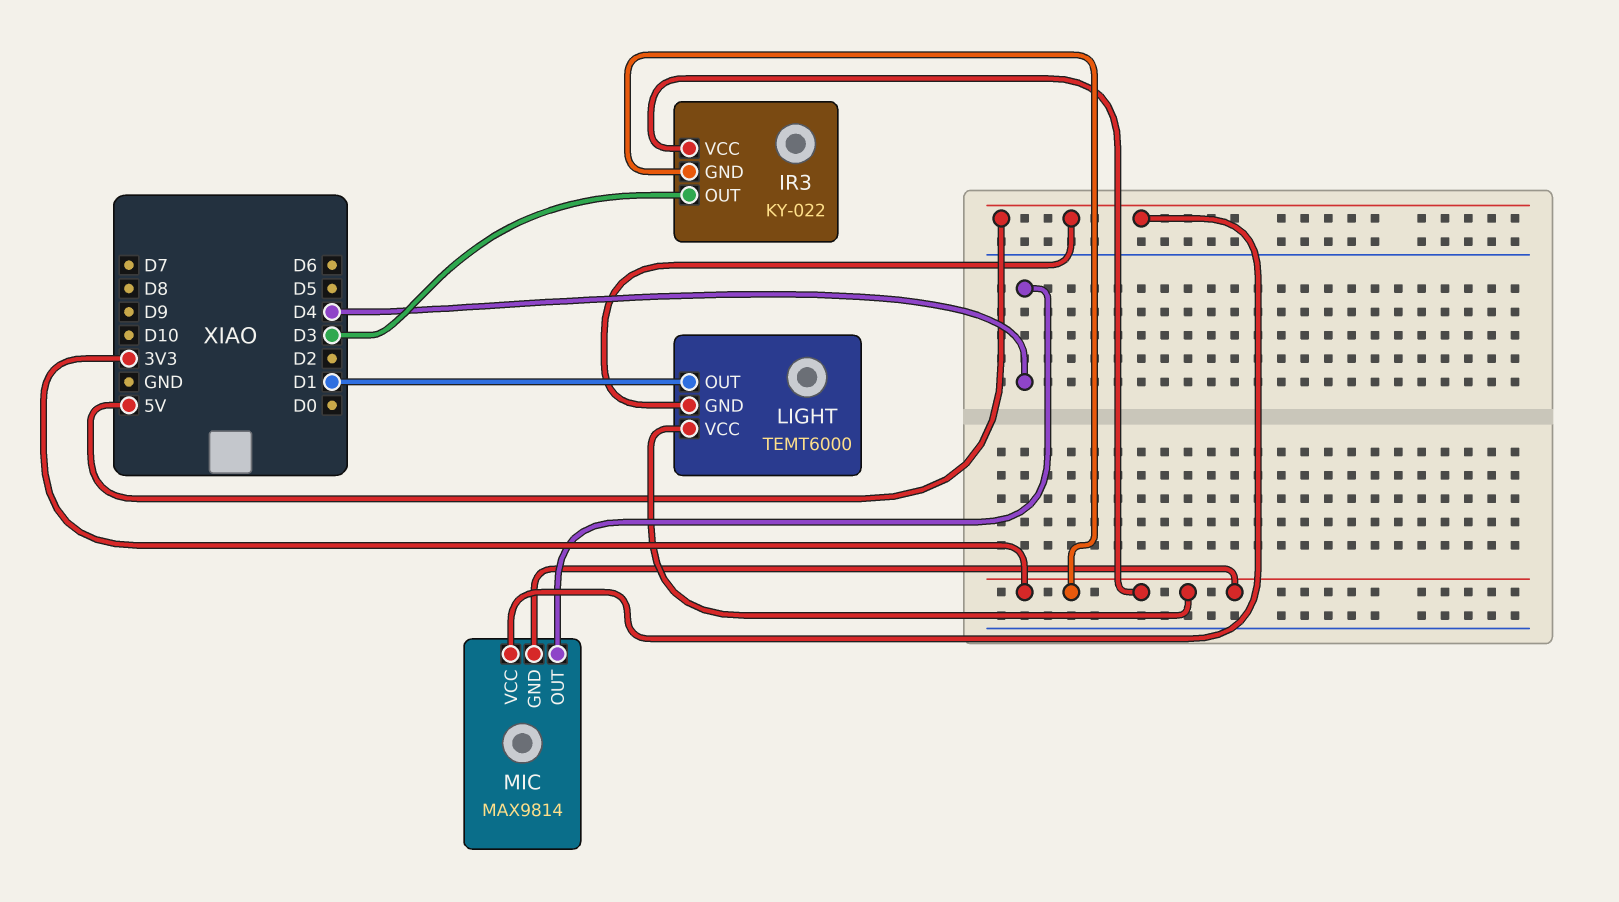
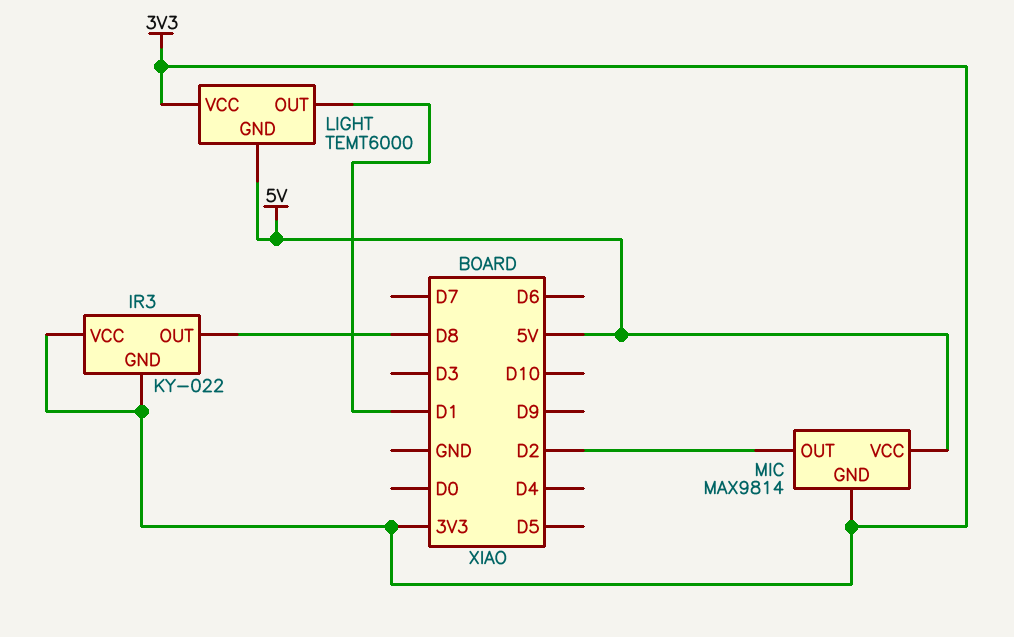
IR3 pin OUT: D3 -> D8
MIC pin OUT: D4 -> D2

